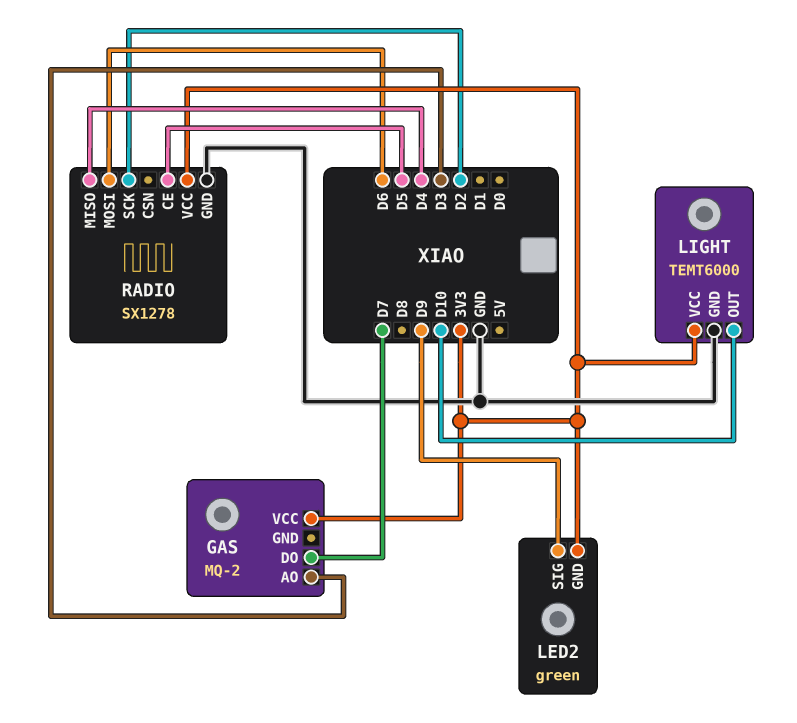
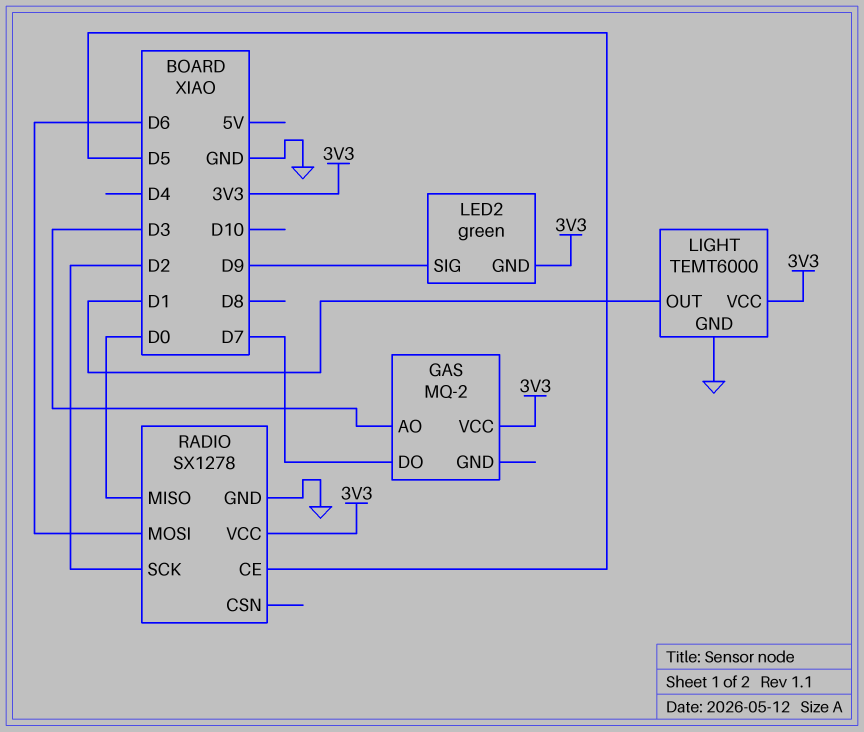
LIGHT pin OUT: D10 -> D1
RADIO pin MISO: D4 -> D0

